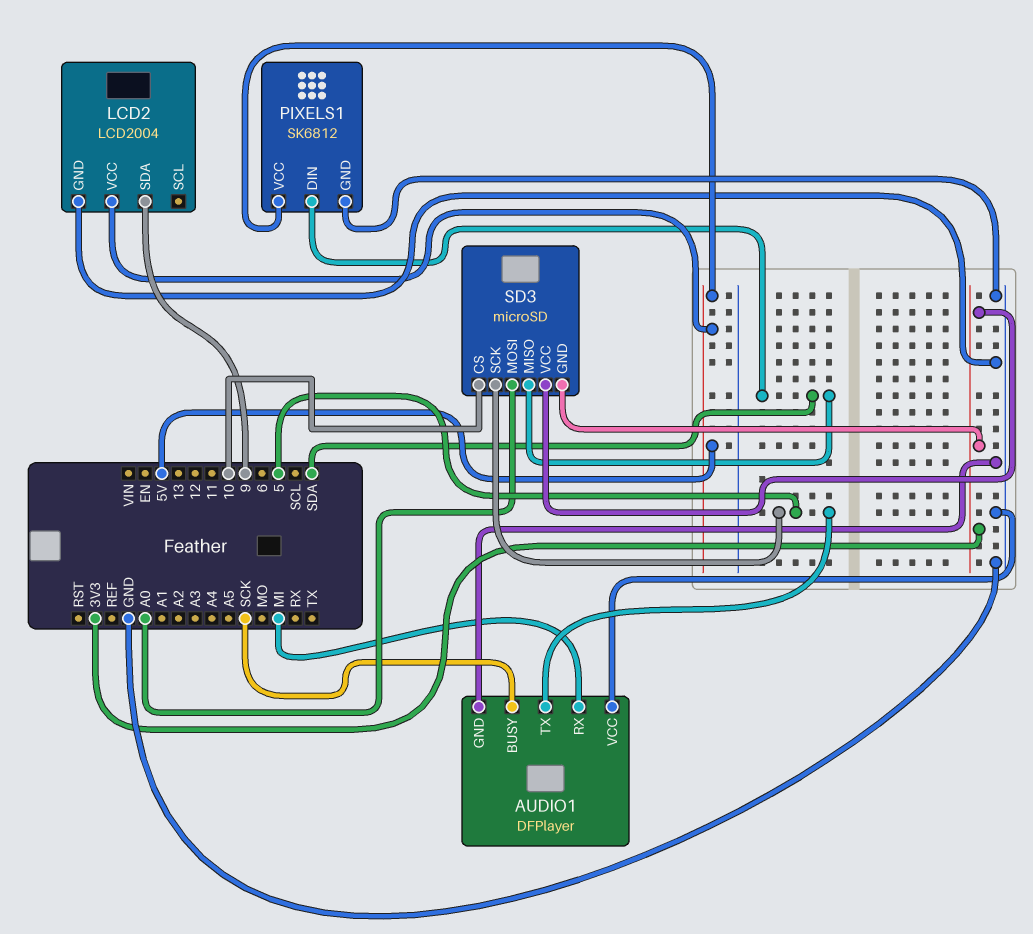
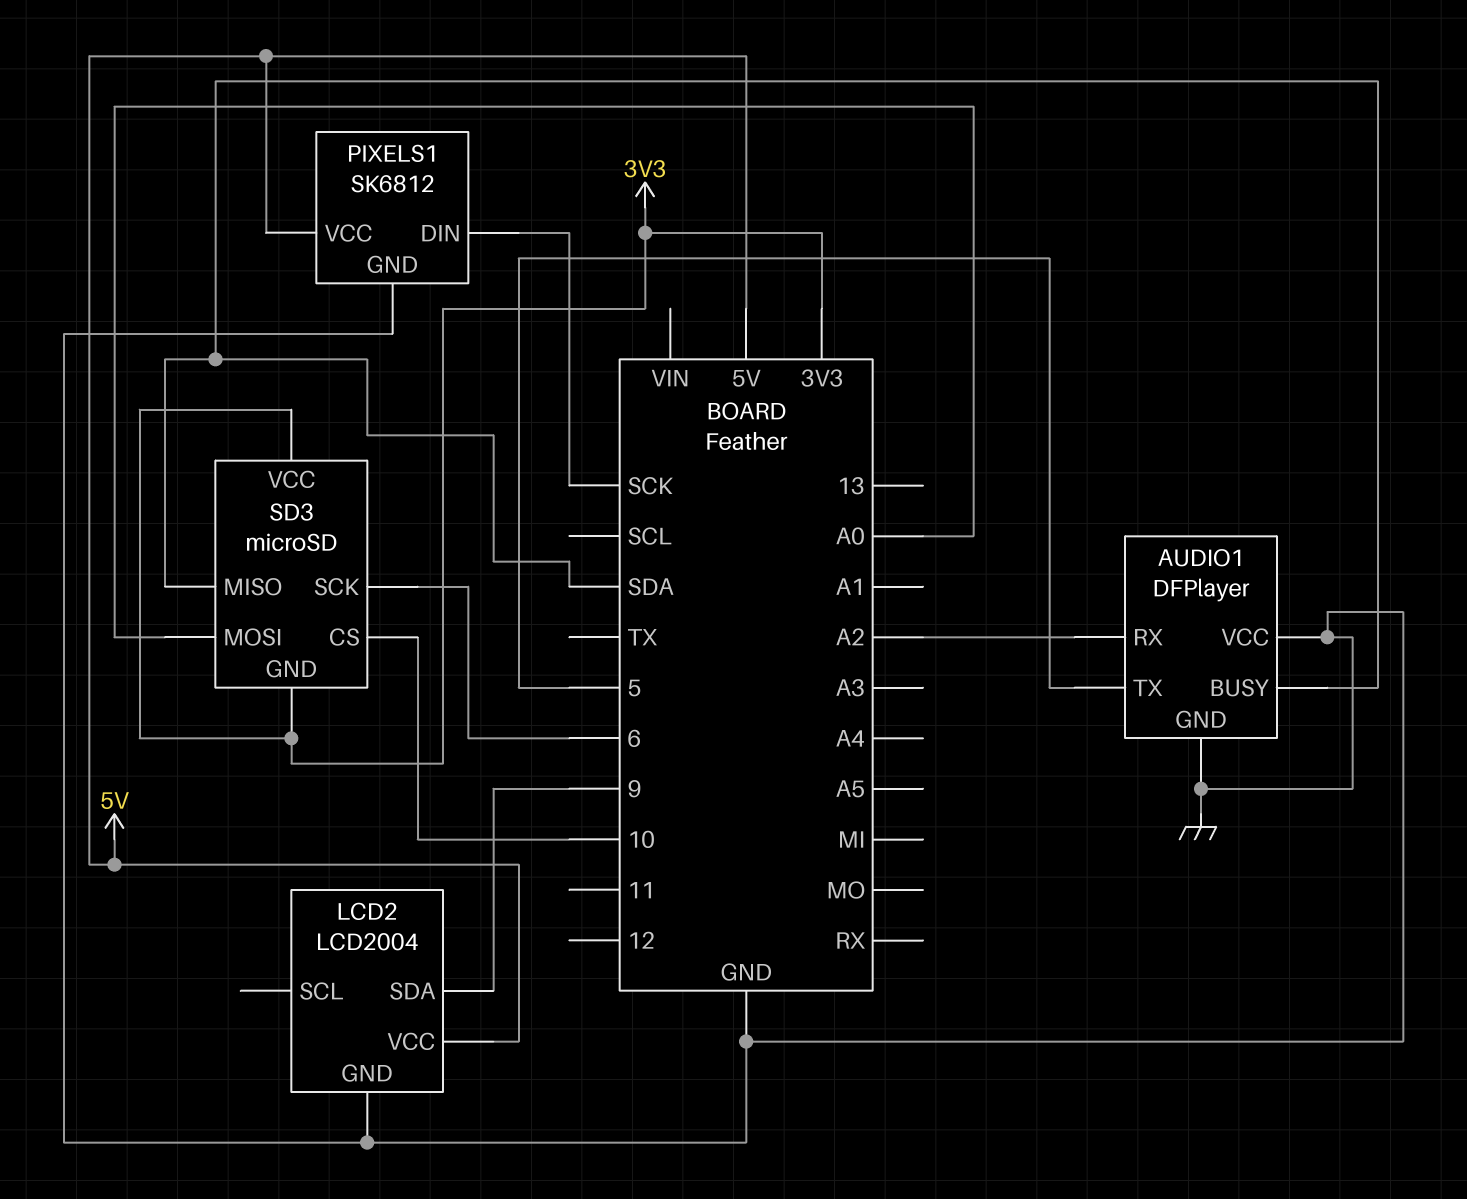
AUDIO1 pin BUSY: SCK -> SDA
AUDIO1 pin RX: MI -> A2
PIXELS1 pin DIN: SDA -> SCK
SD3 pin SCK: 5 -> 6

